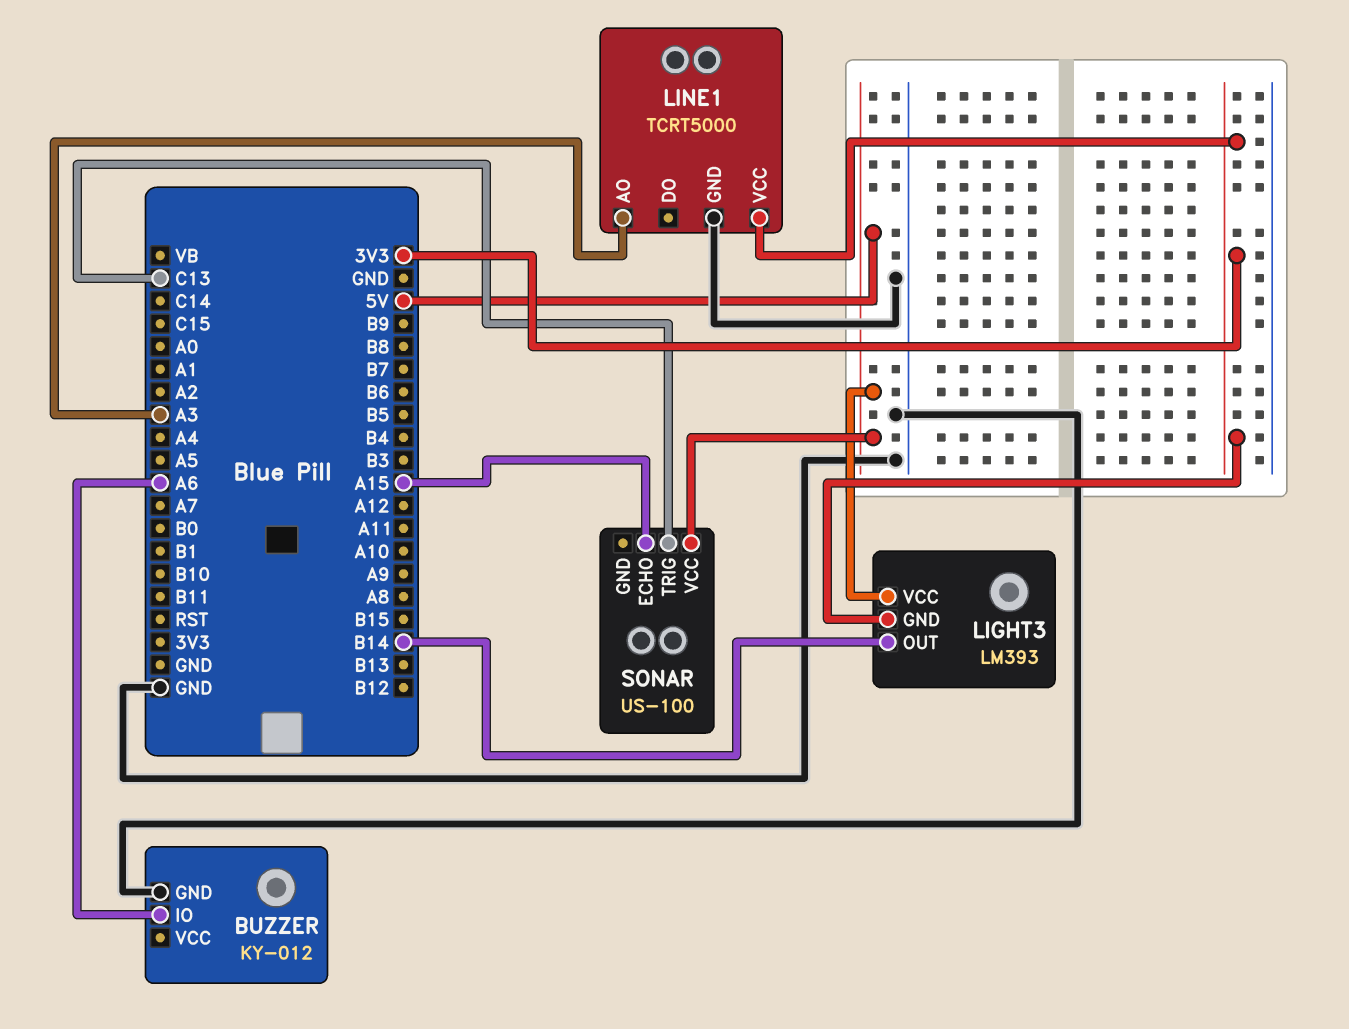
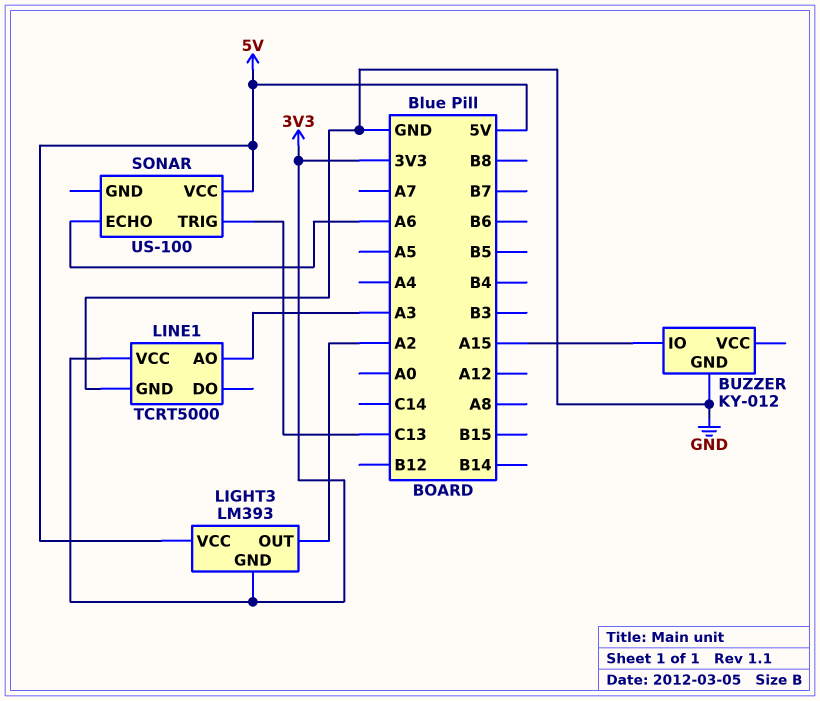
BUZZER pin IO: A6 -> A15
LIGHT3 pin OUT: B14 -> A2
SONAR pin ECHO: A15 -> A6

